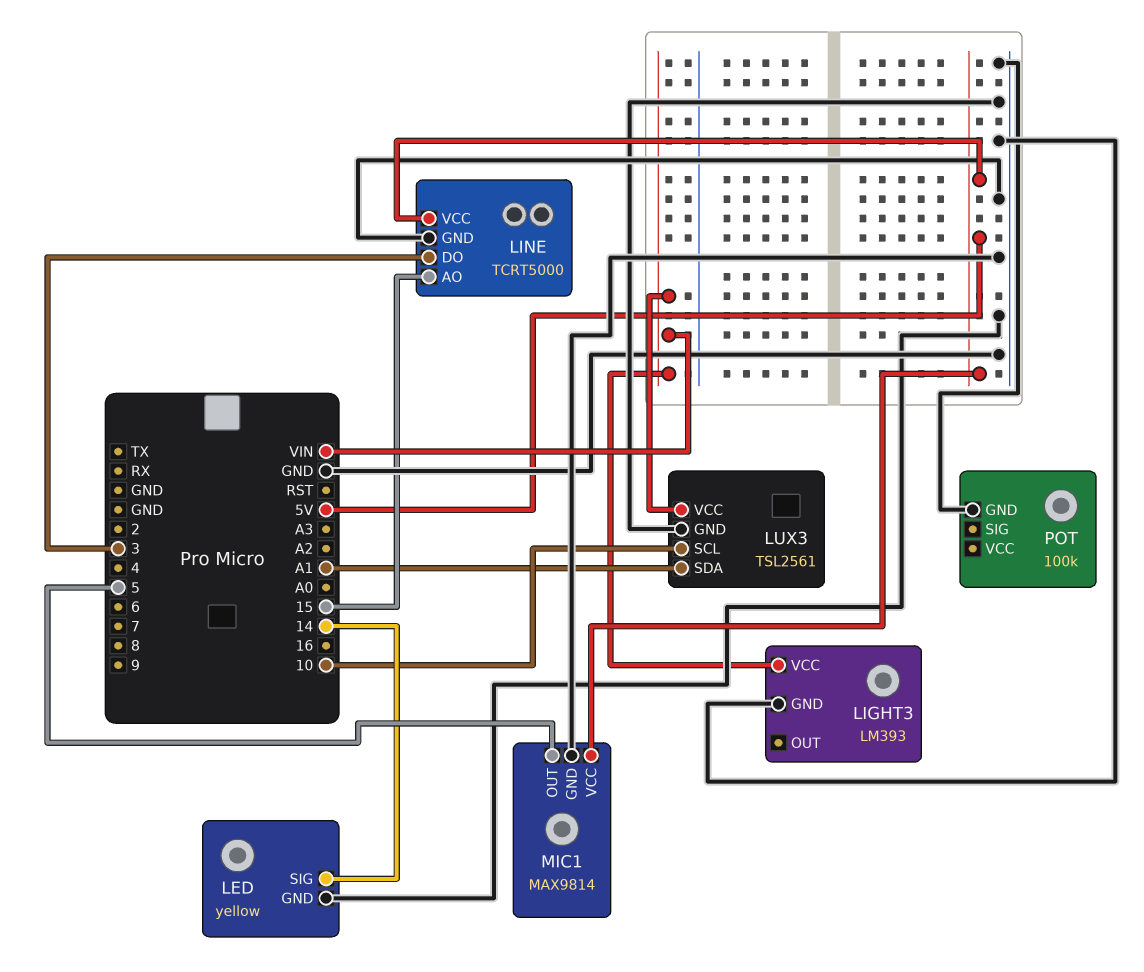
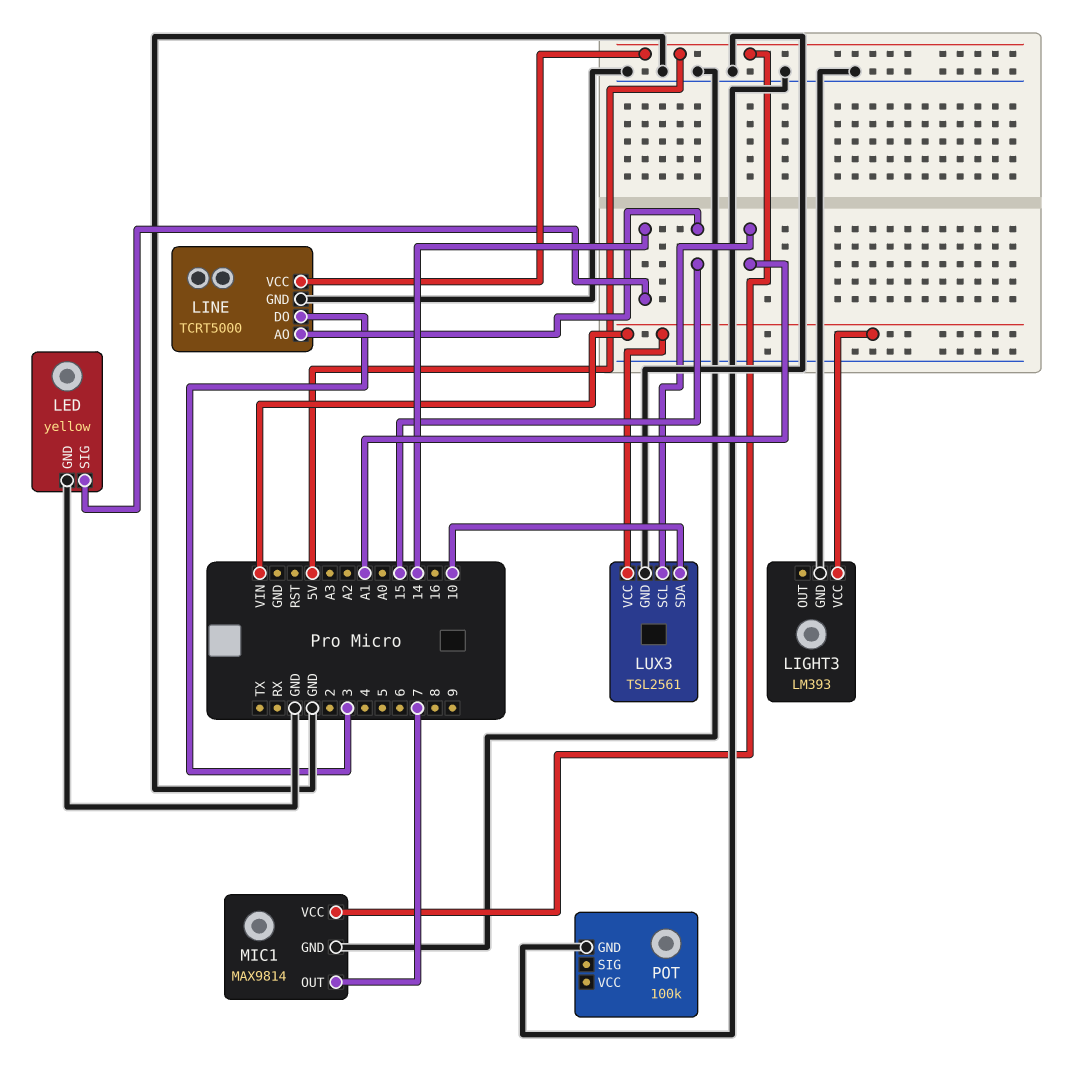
LUX3 pin SCL: 10 -> A1
LUX3 pin SDA: A1 -> 10
MIC1 pin OUT: 5 -> 7

